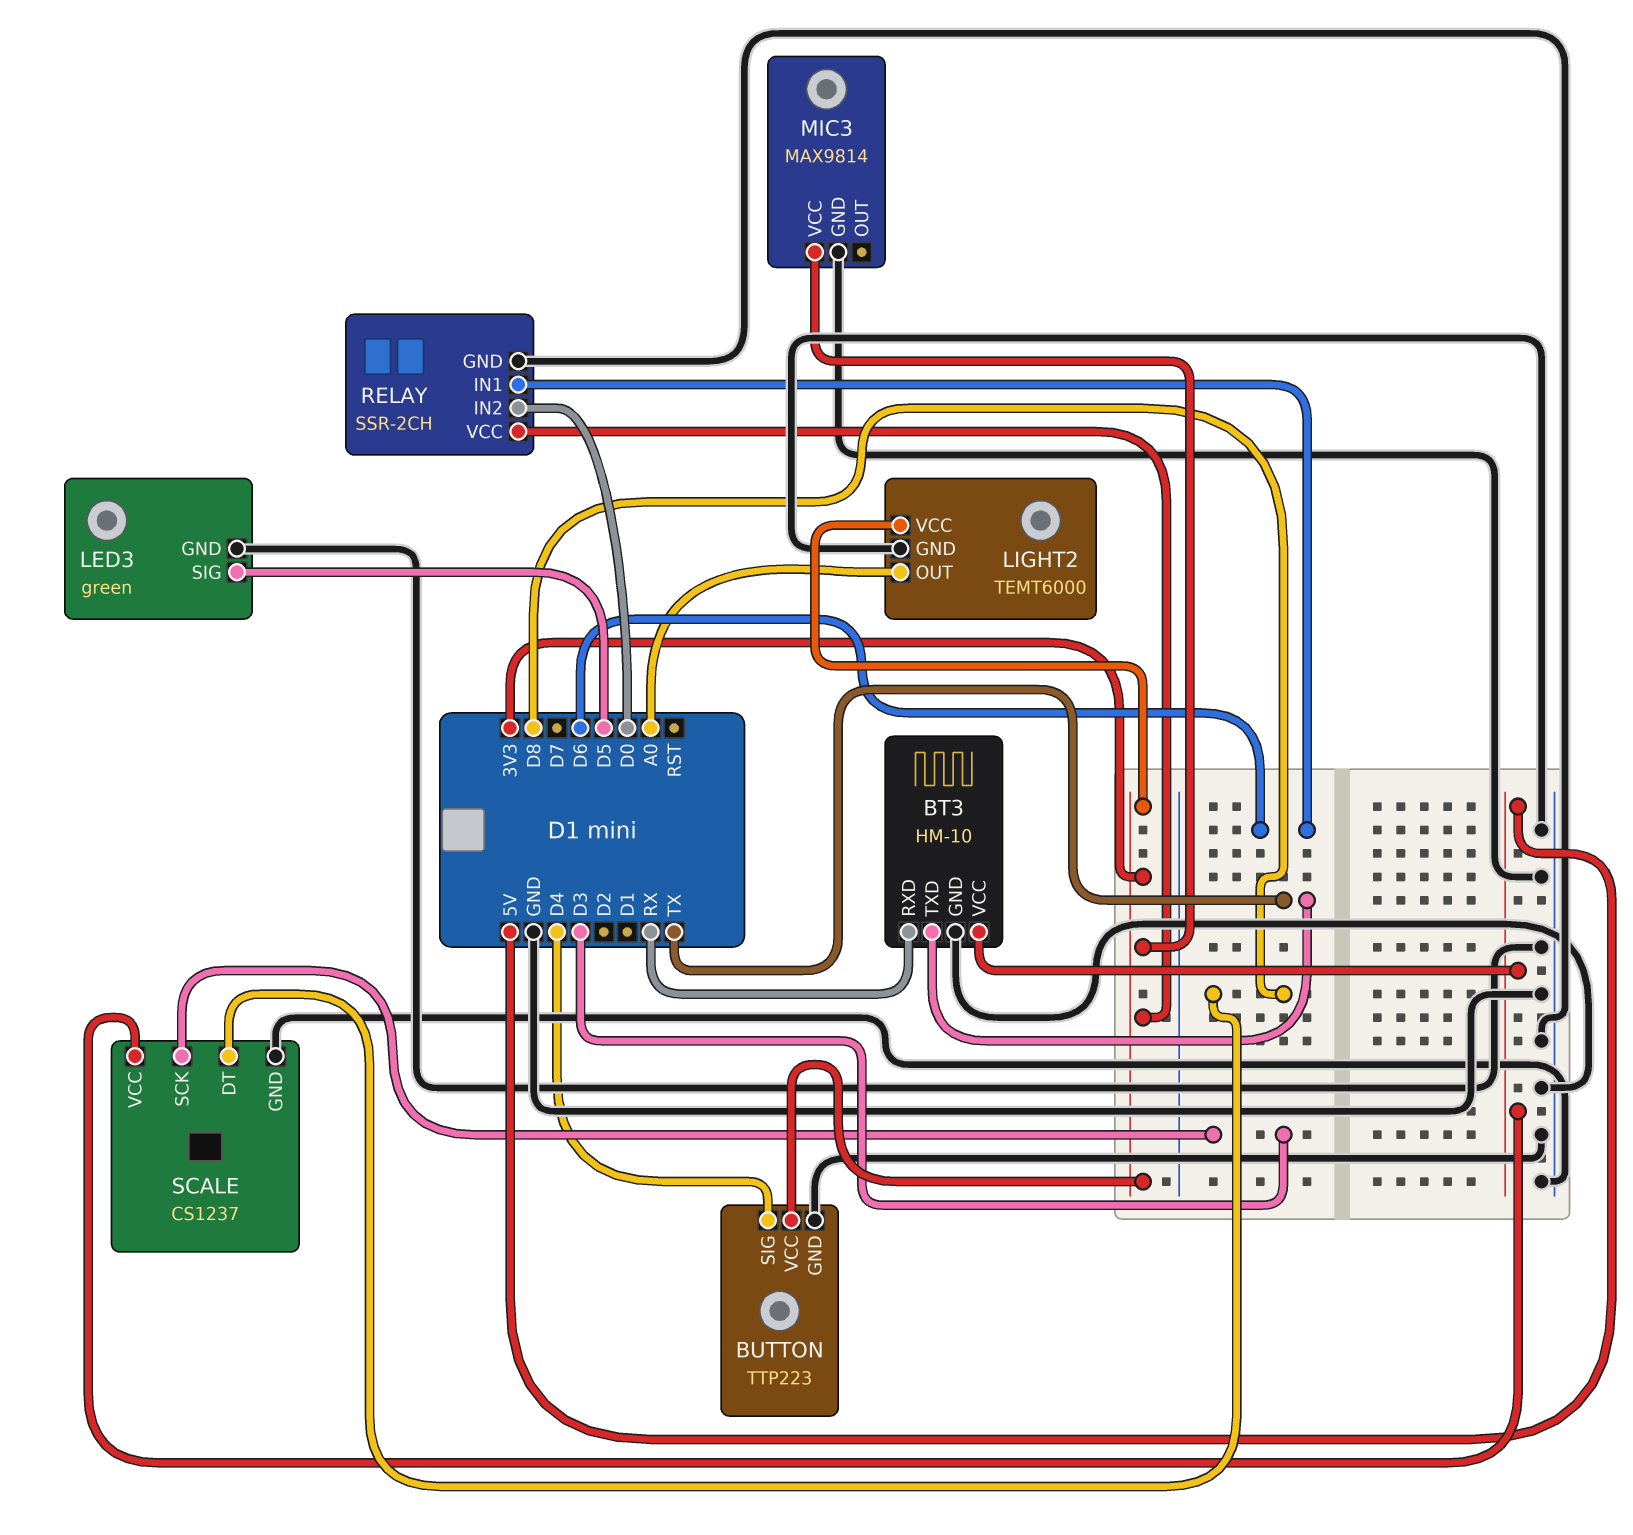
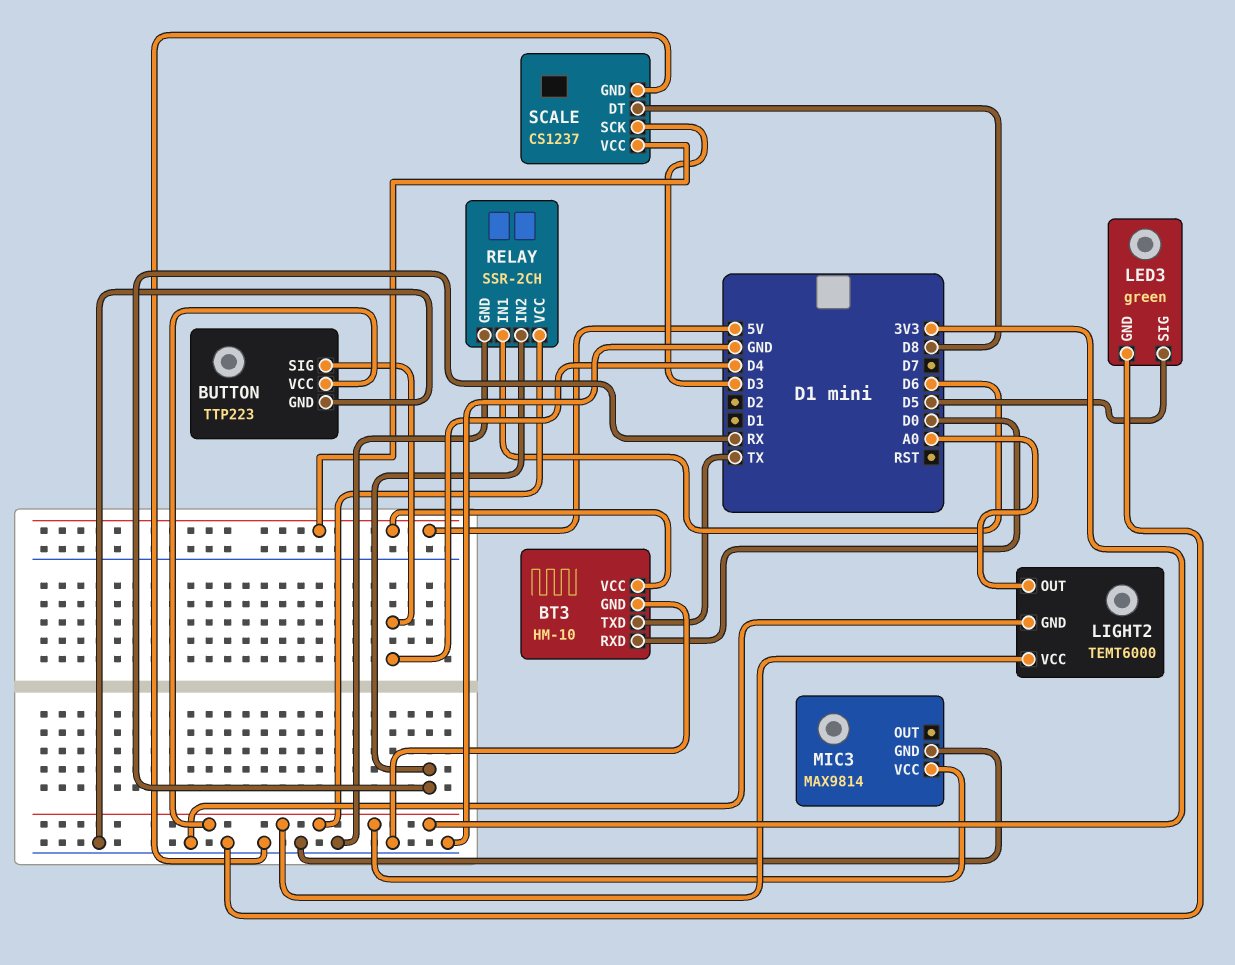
BT3 pin RXD: RX -> D0
RELAY pin IN2: D0 -> RX

